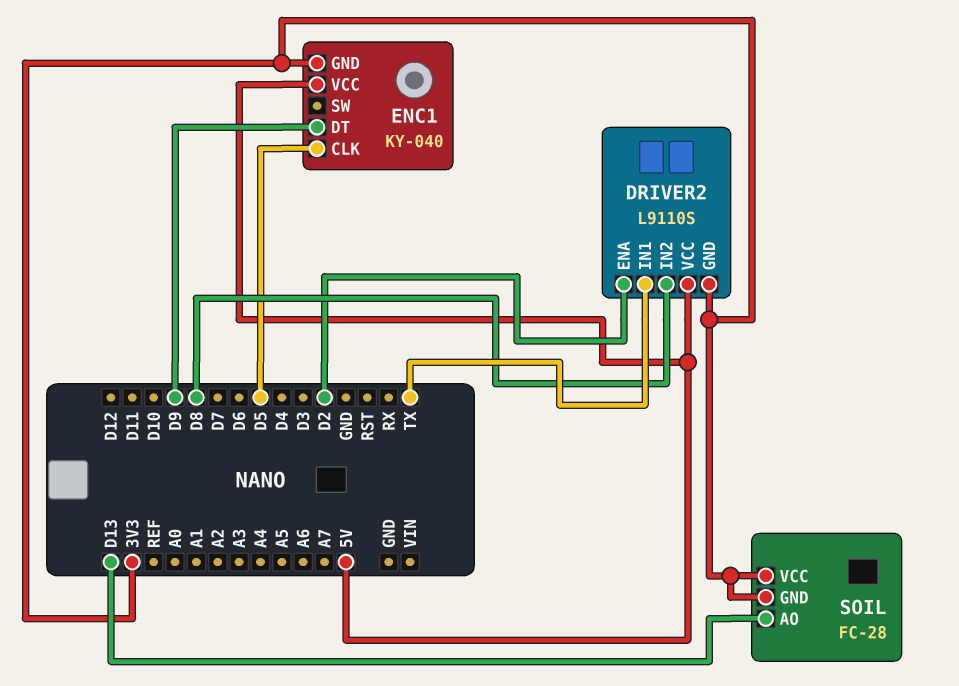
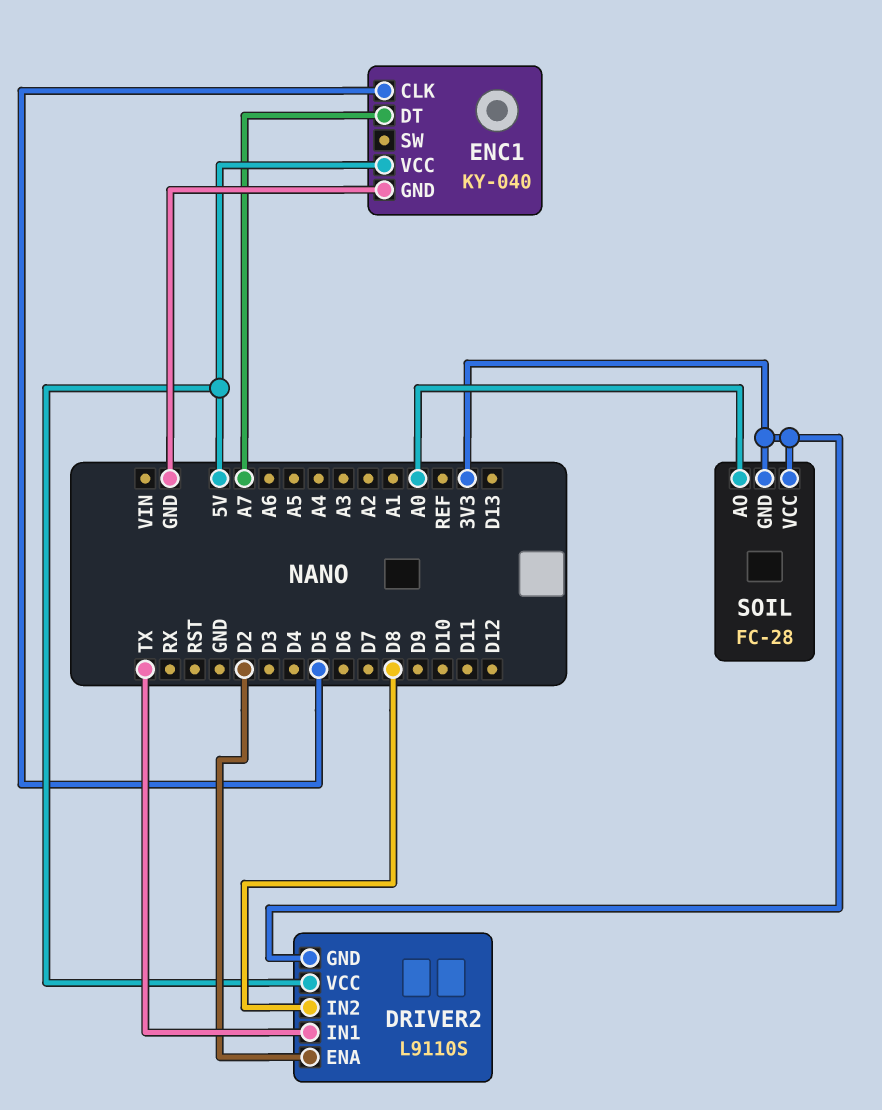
ENC1 pin DT: D9 -> A7
ENC1 pin GND: 3V3 -> GND
SOIL pin AO: D13 -> A0

